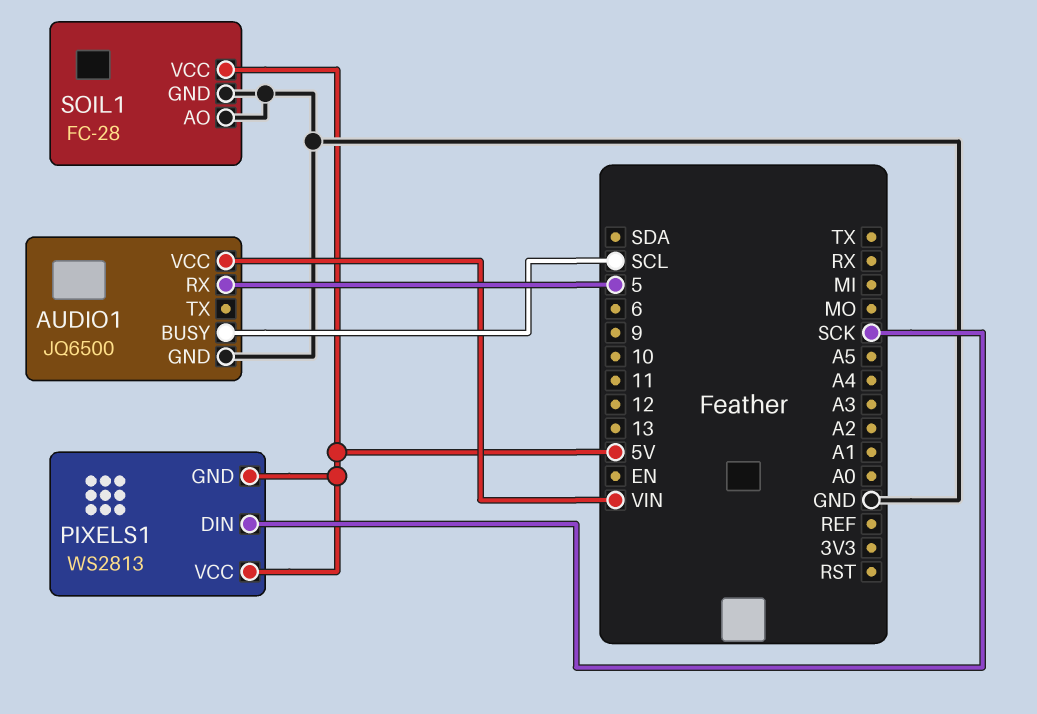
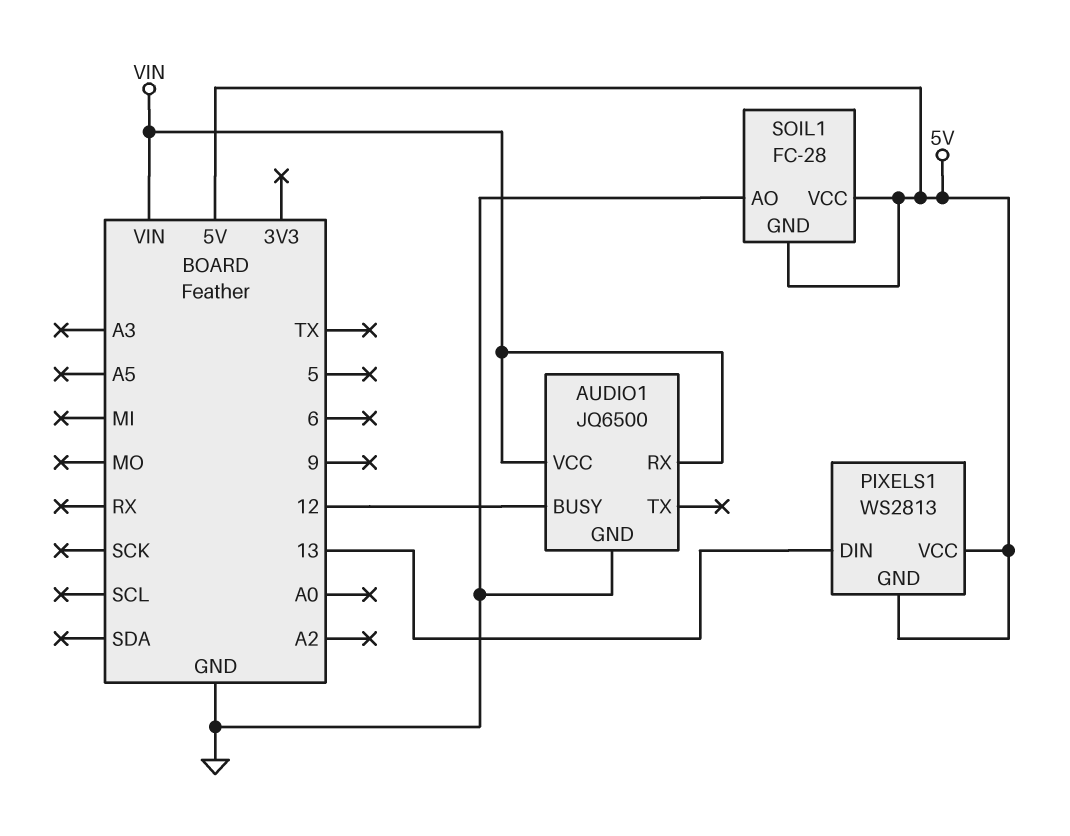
AUDIO1 pin BUSY: SCL -> 12
AUDIO1 pin RX: 5 -> VIN
PIXELS1 pin DIN: SCK -> 13
SOIL1 pin GND: GND -> 5V

